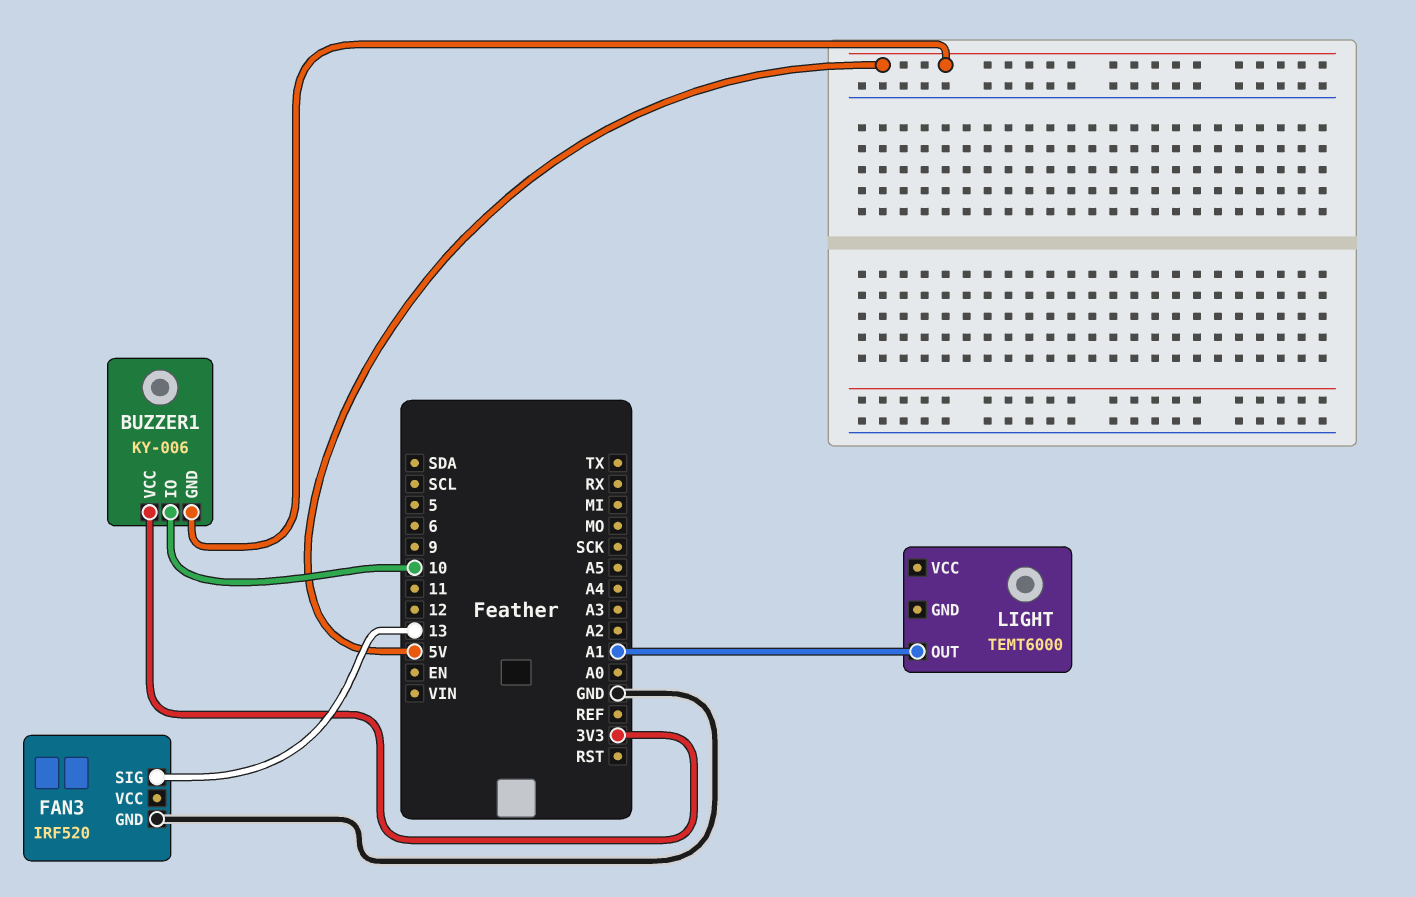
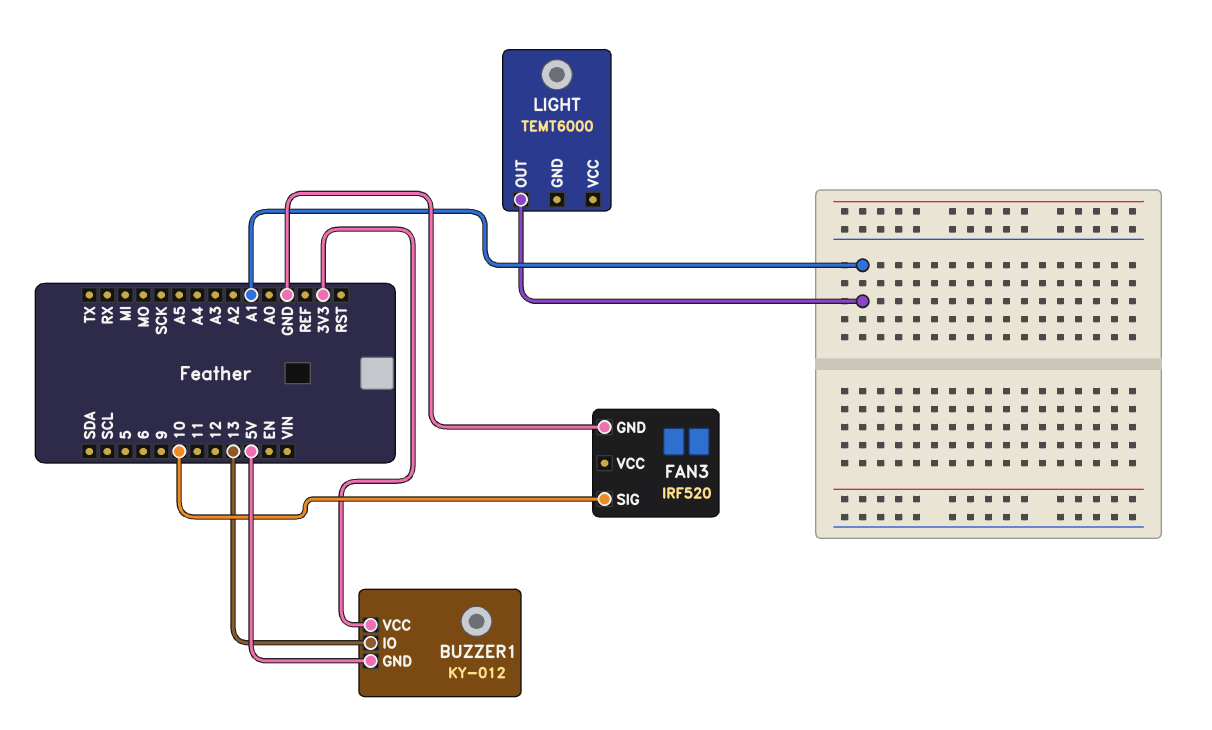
BUZZER1: KY-006 -> KY-012
BUZZER1 pin IO: 10 -> 13
FAN3 pin SIG: 13 -> 10

